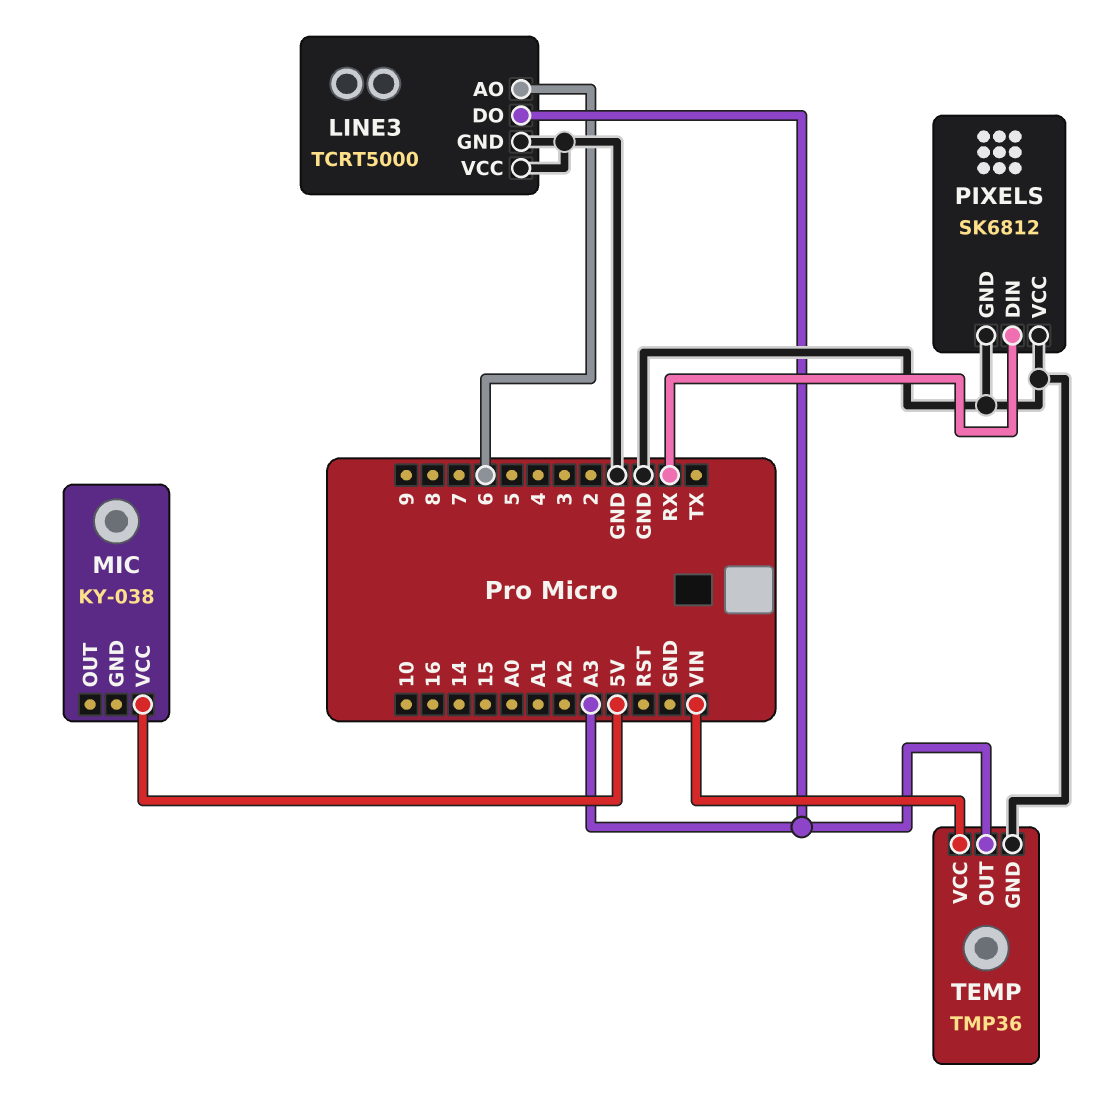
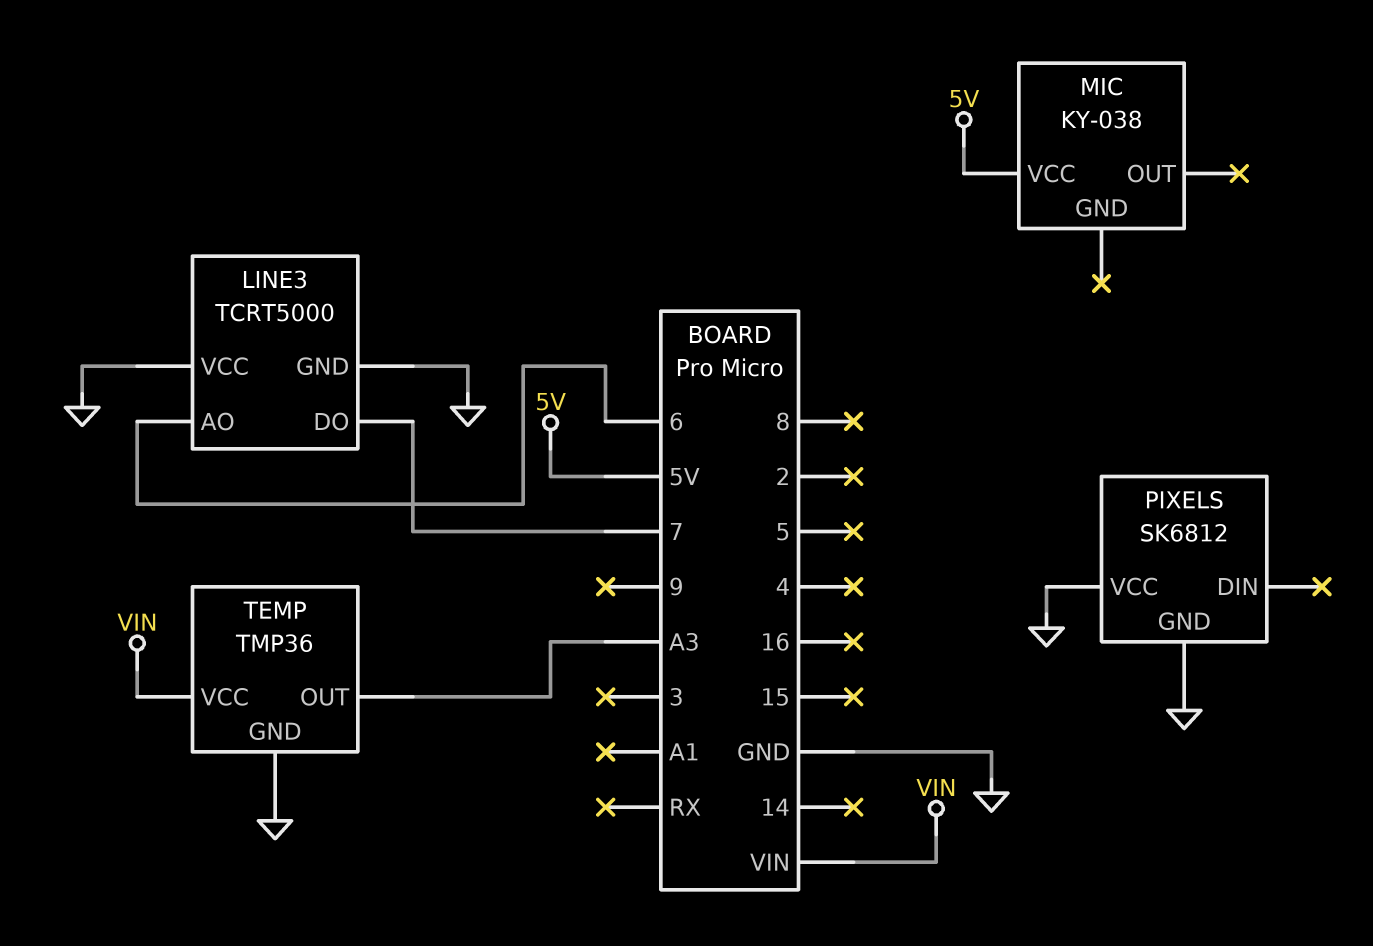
LINE3 pin DO: A3 -> 7
PIXELS pin DIN: RX -> none

